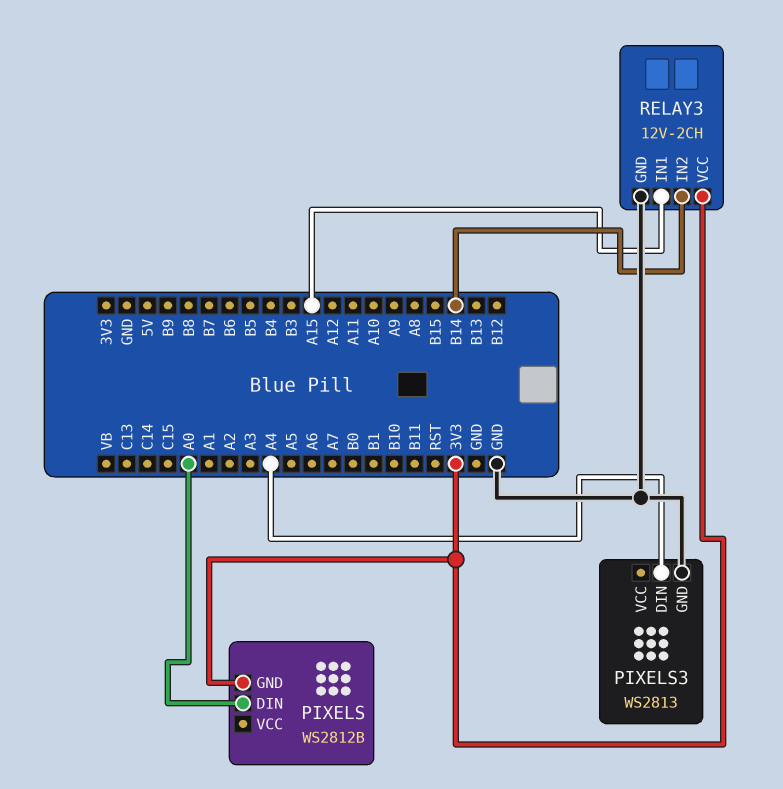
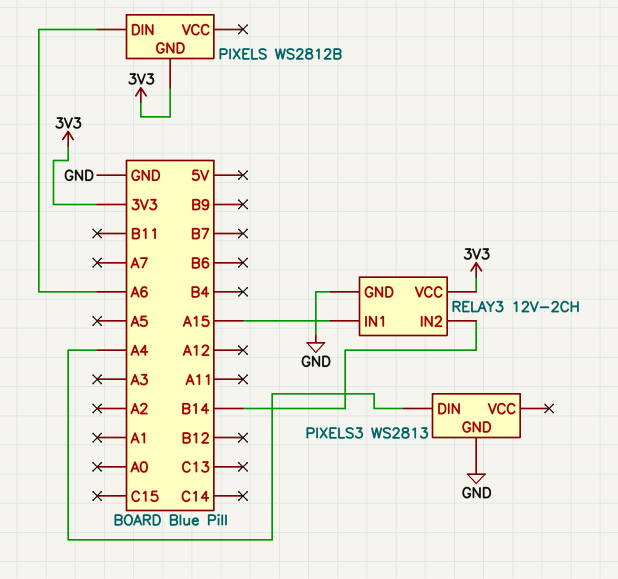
PIXELS pin DIN: A0 -> A6

